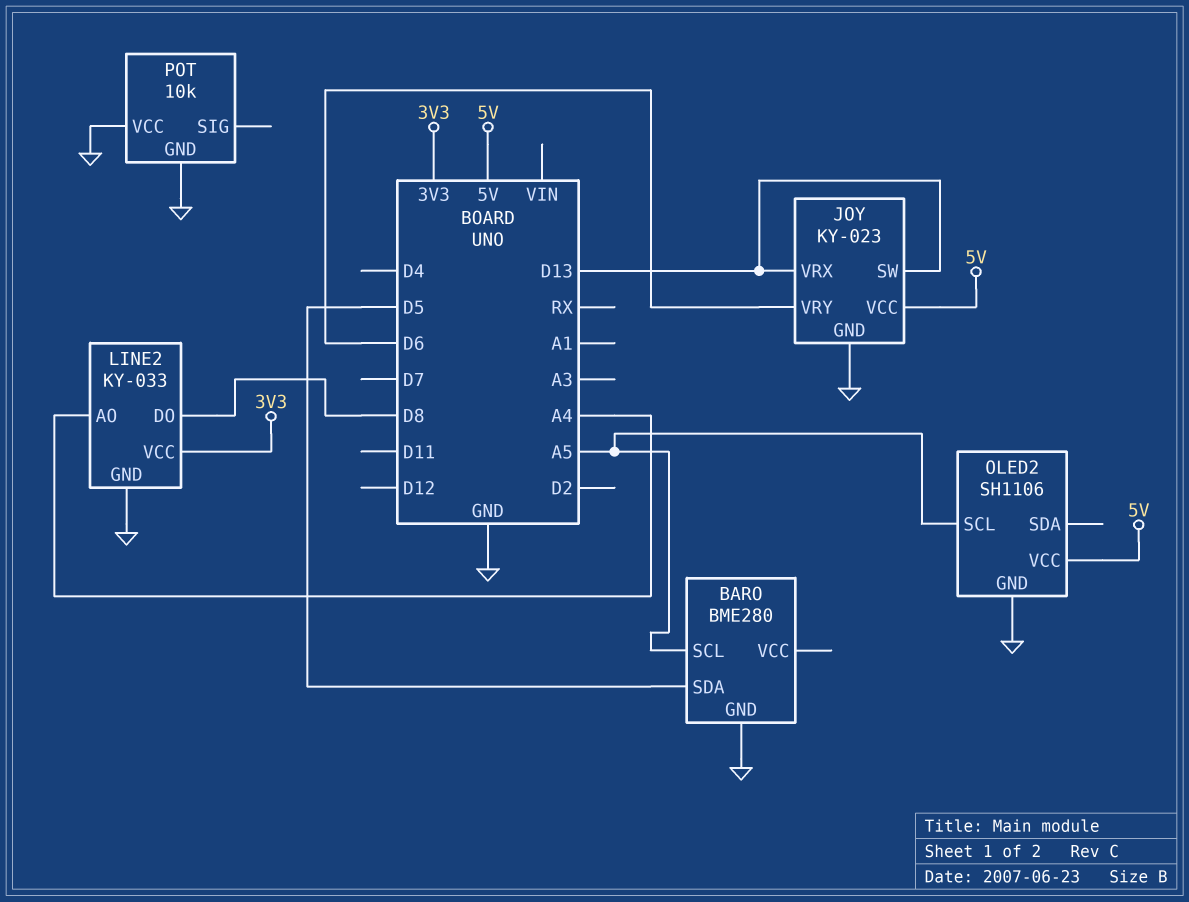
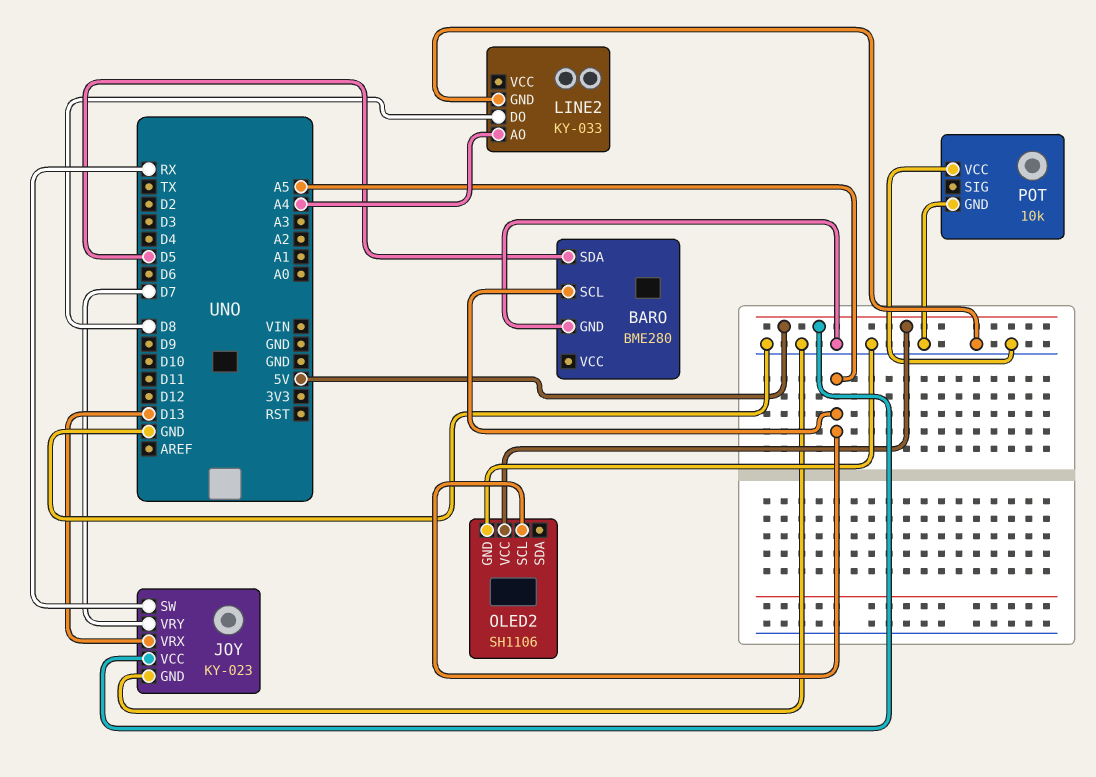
JOY pin SW: D13 -> RX
JOY pin VRY: D6 -> D7
LINE2 pin VCC: 3V3 -> none

